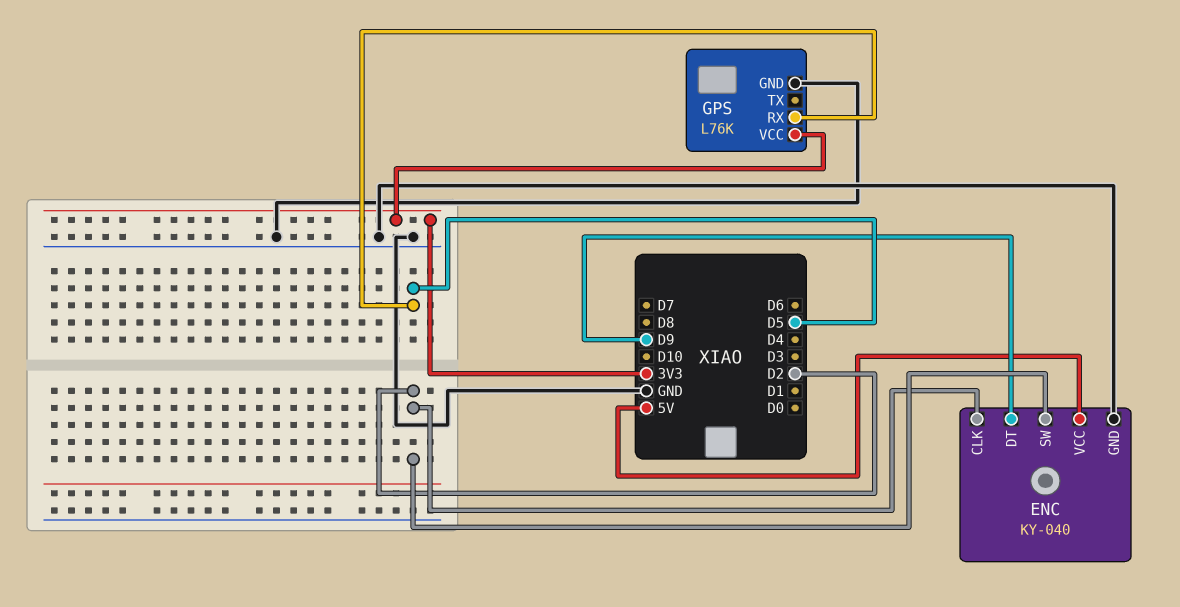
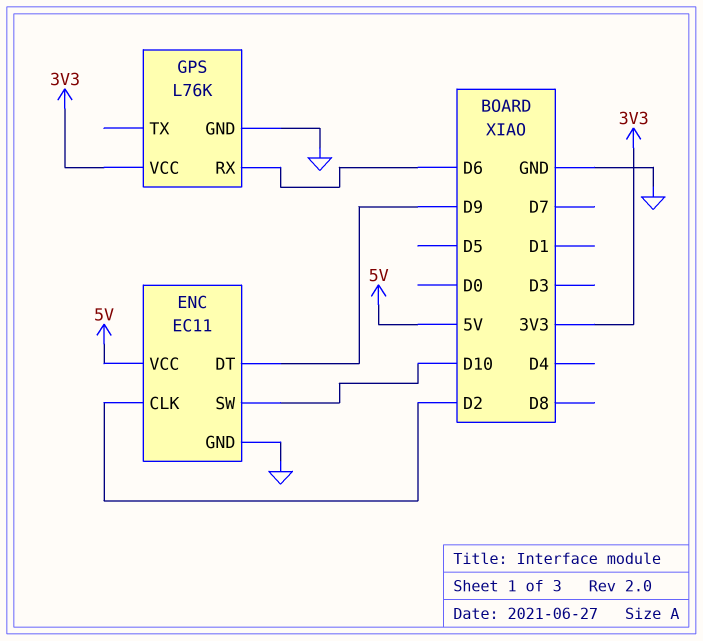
ENC: KY-040 -> EC11
ENC pin SW: D2 -> D10
GPS pin RX: D5 -> D6

